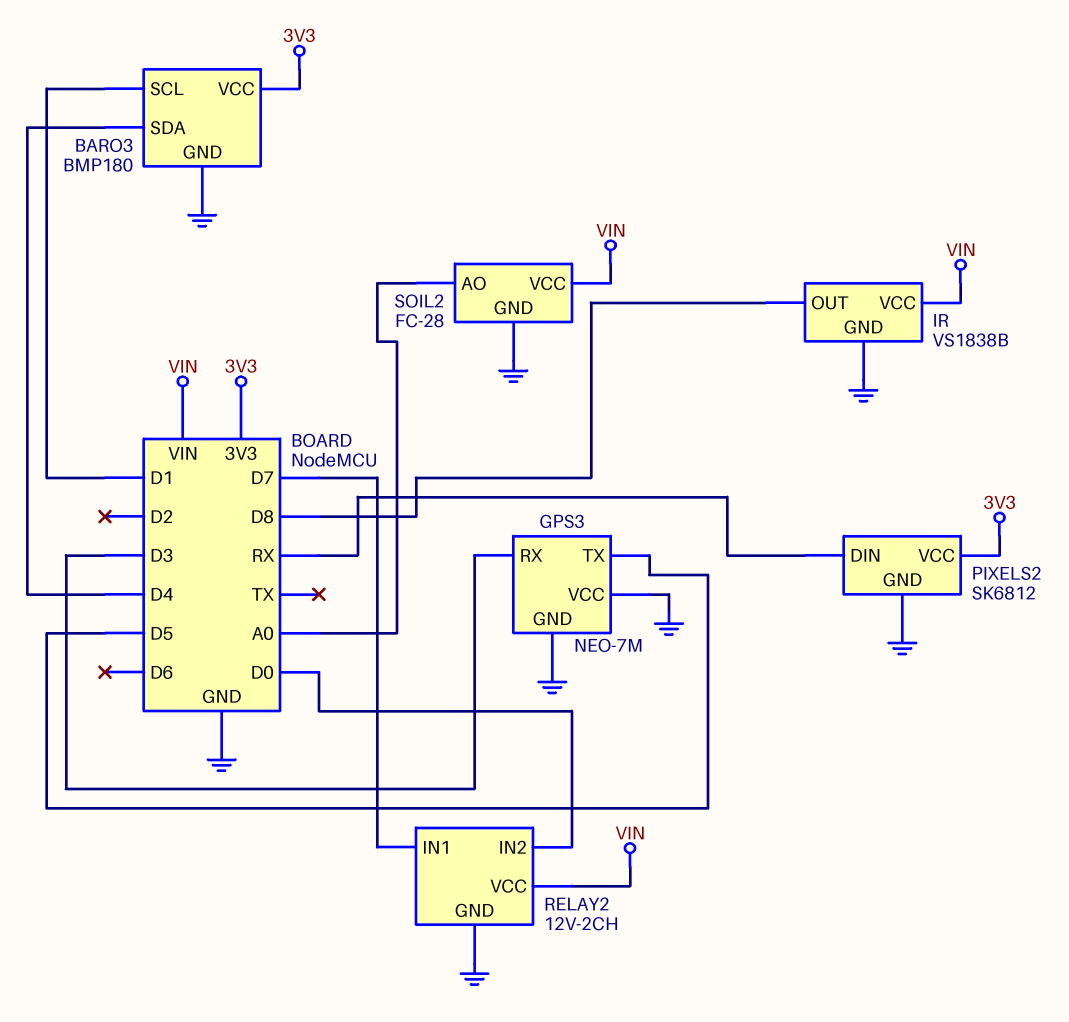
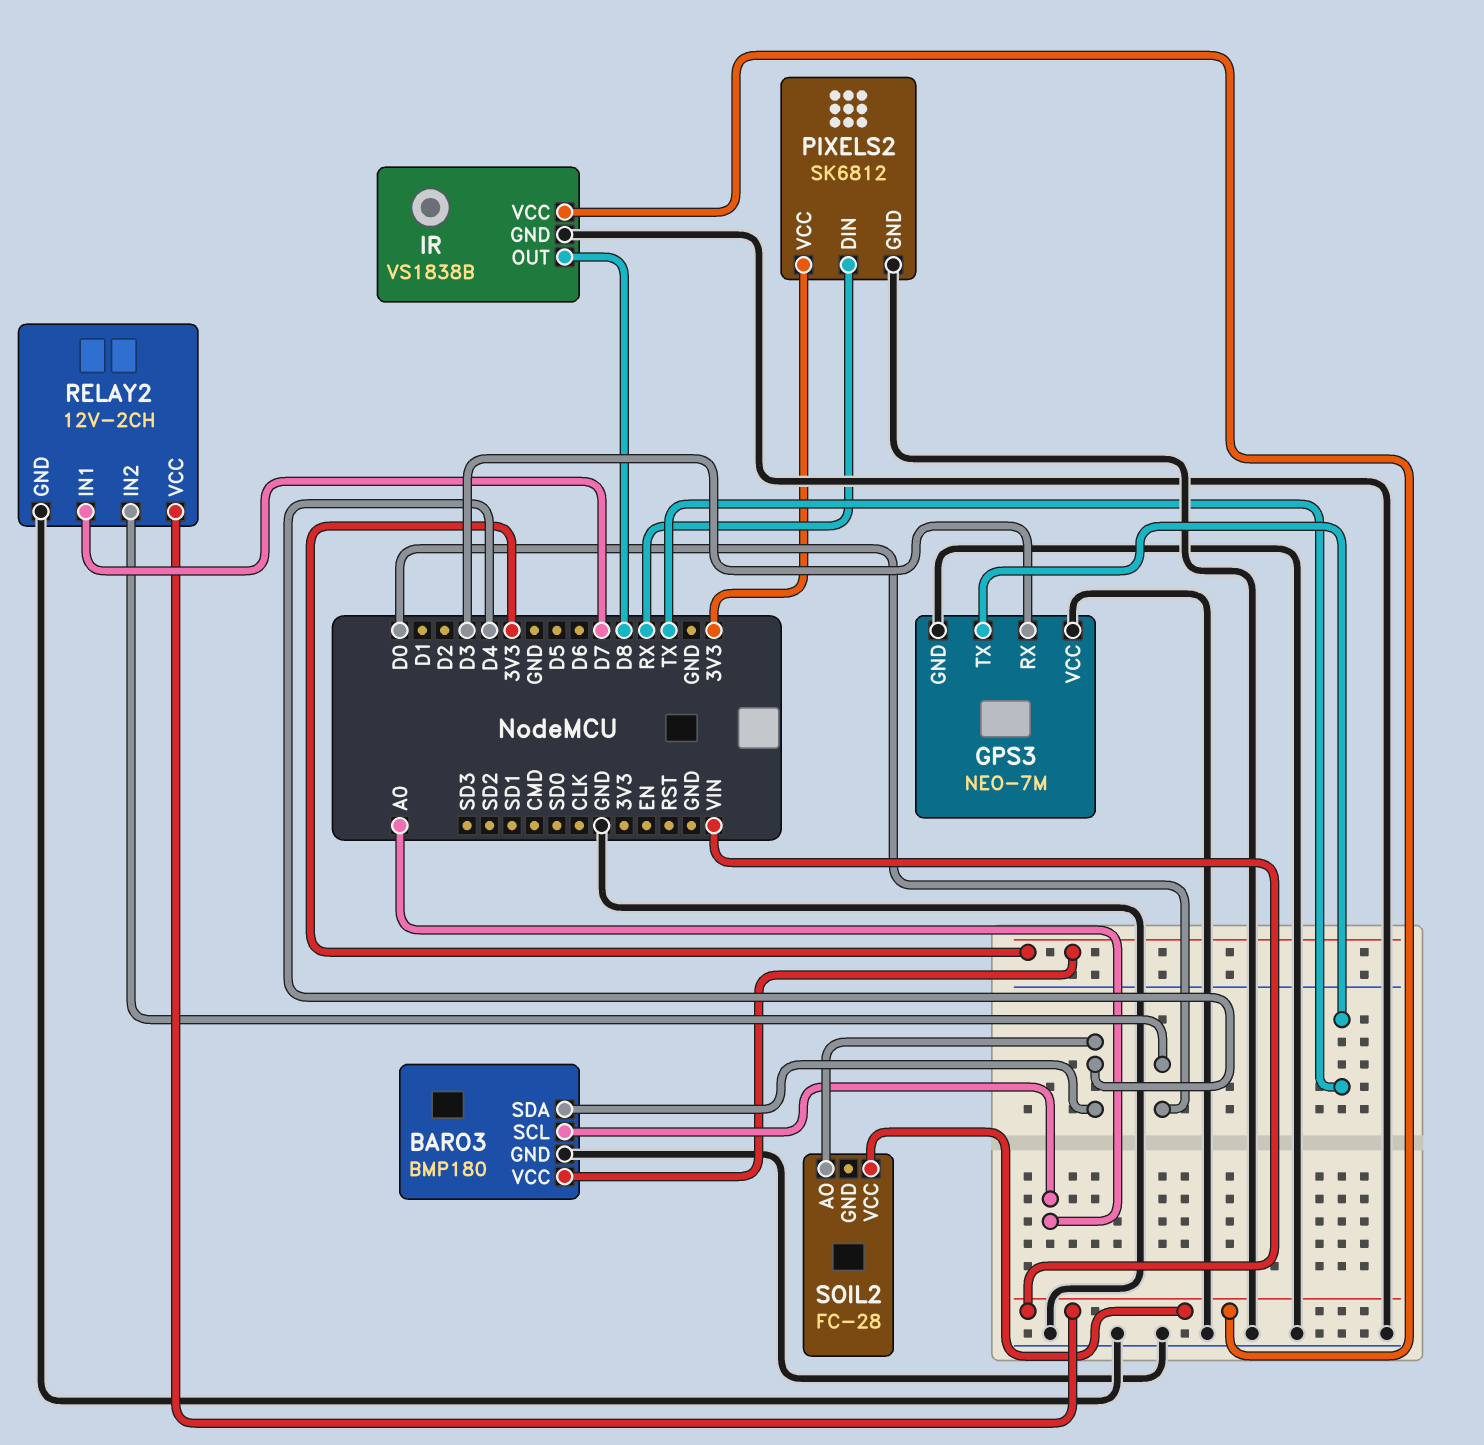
BARO3 pin SCL: D1 -> A0
GPS3 pin TX: D5 -> TX
SOIL2 pin AO: A0 -> D4
SOIL2 pin GND: GND -> none

